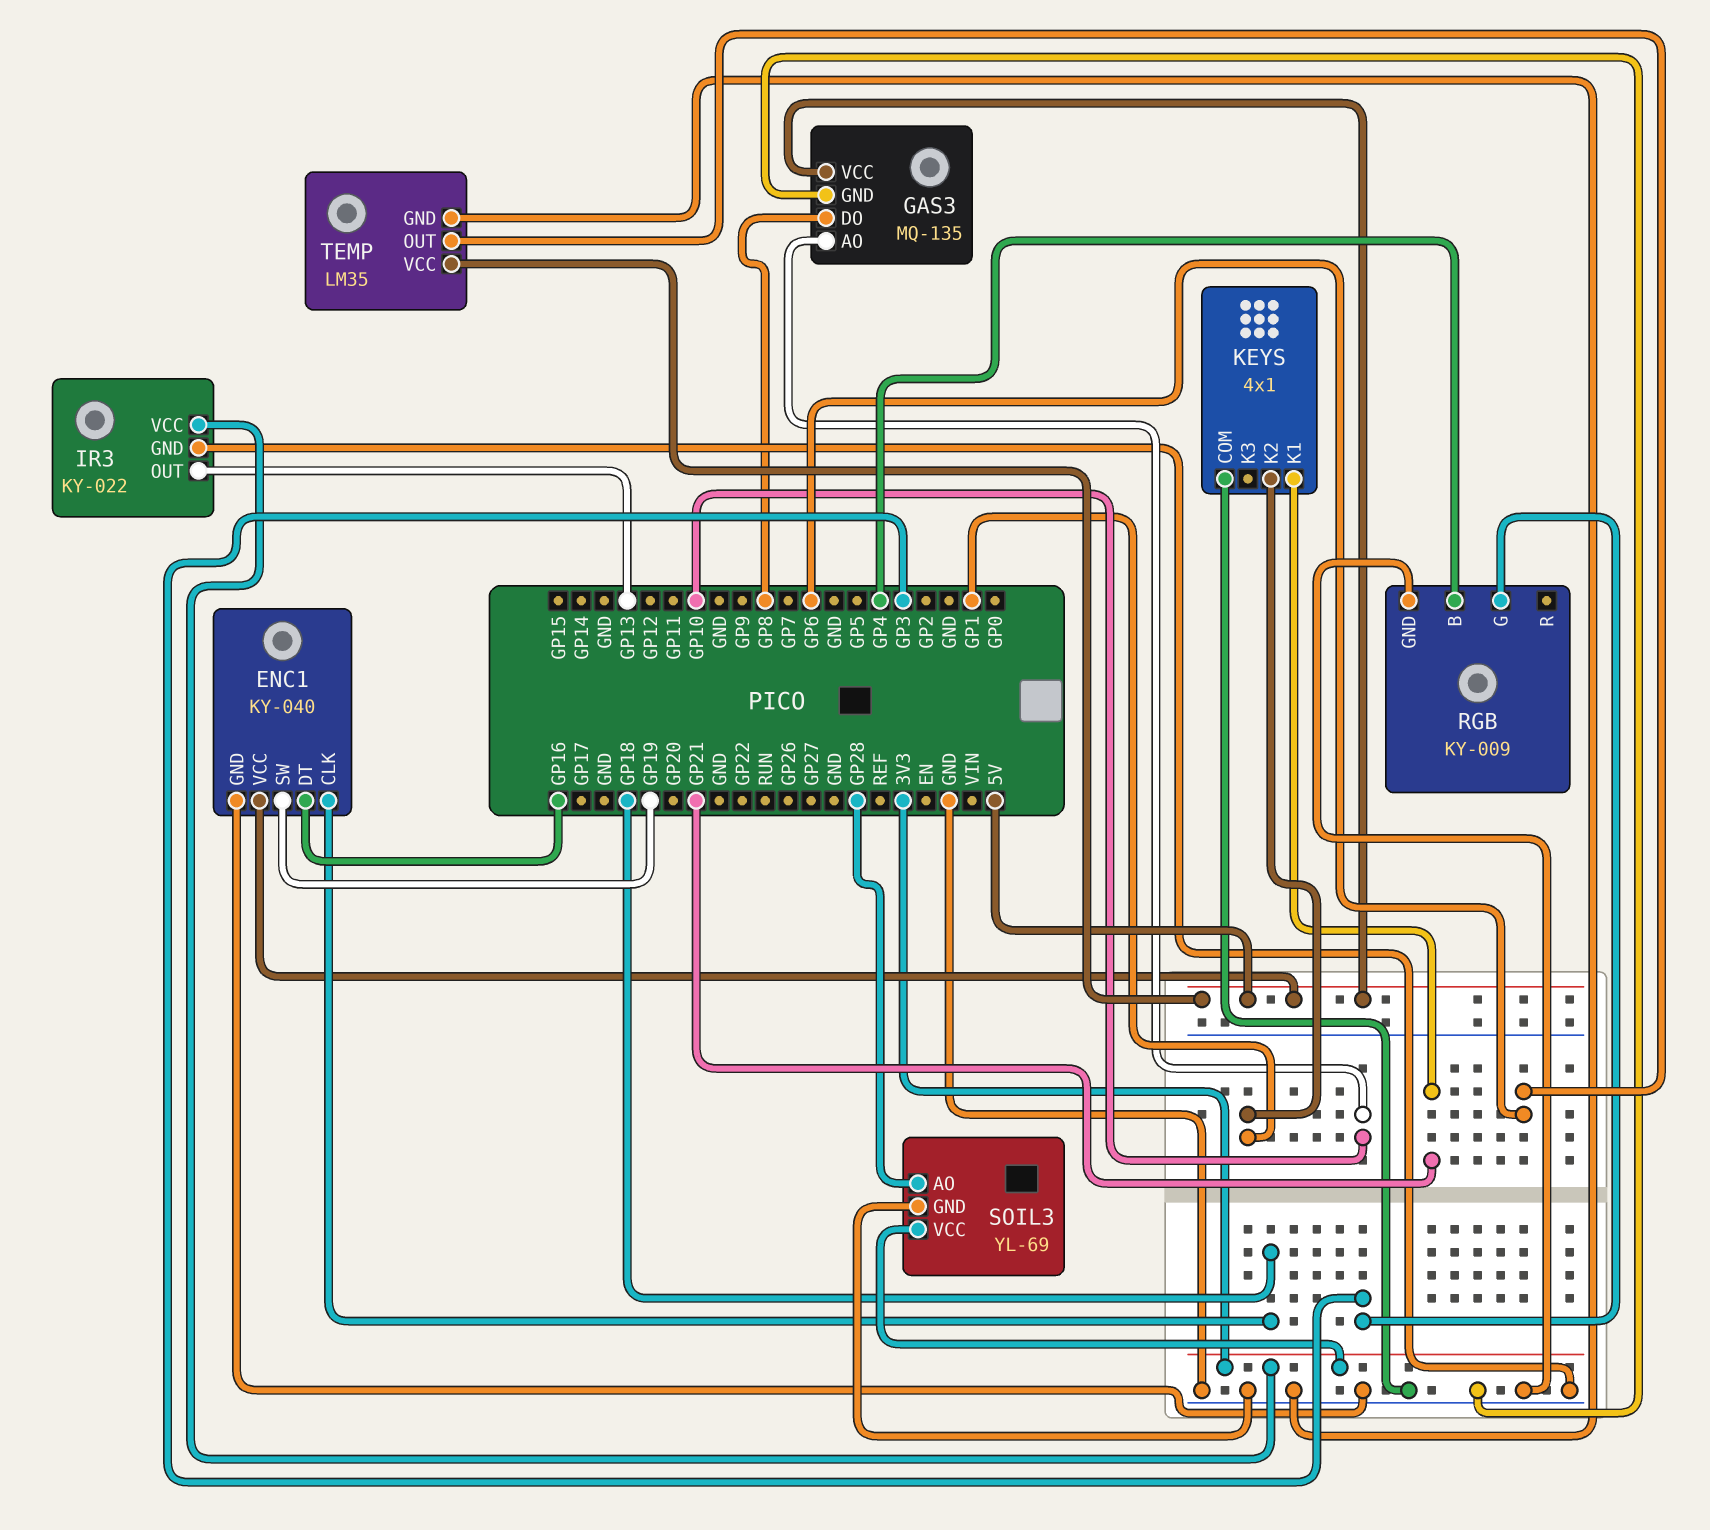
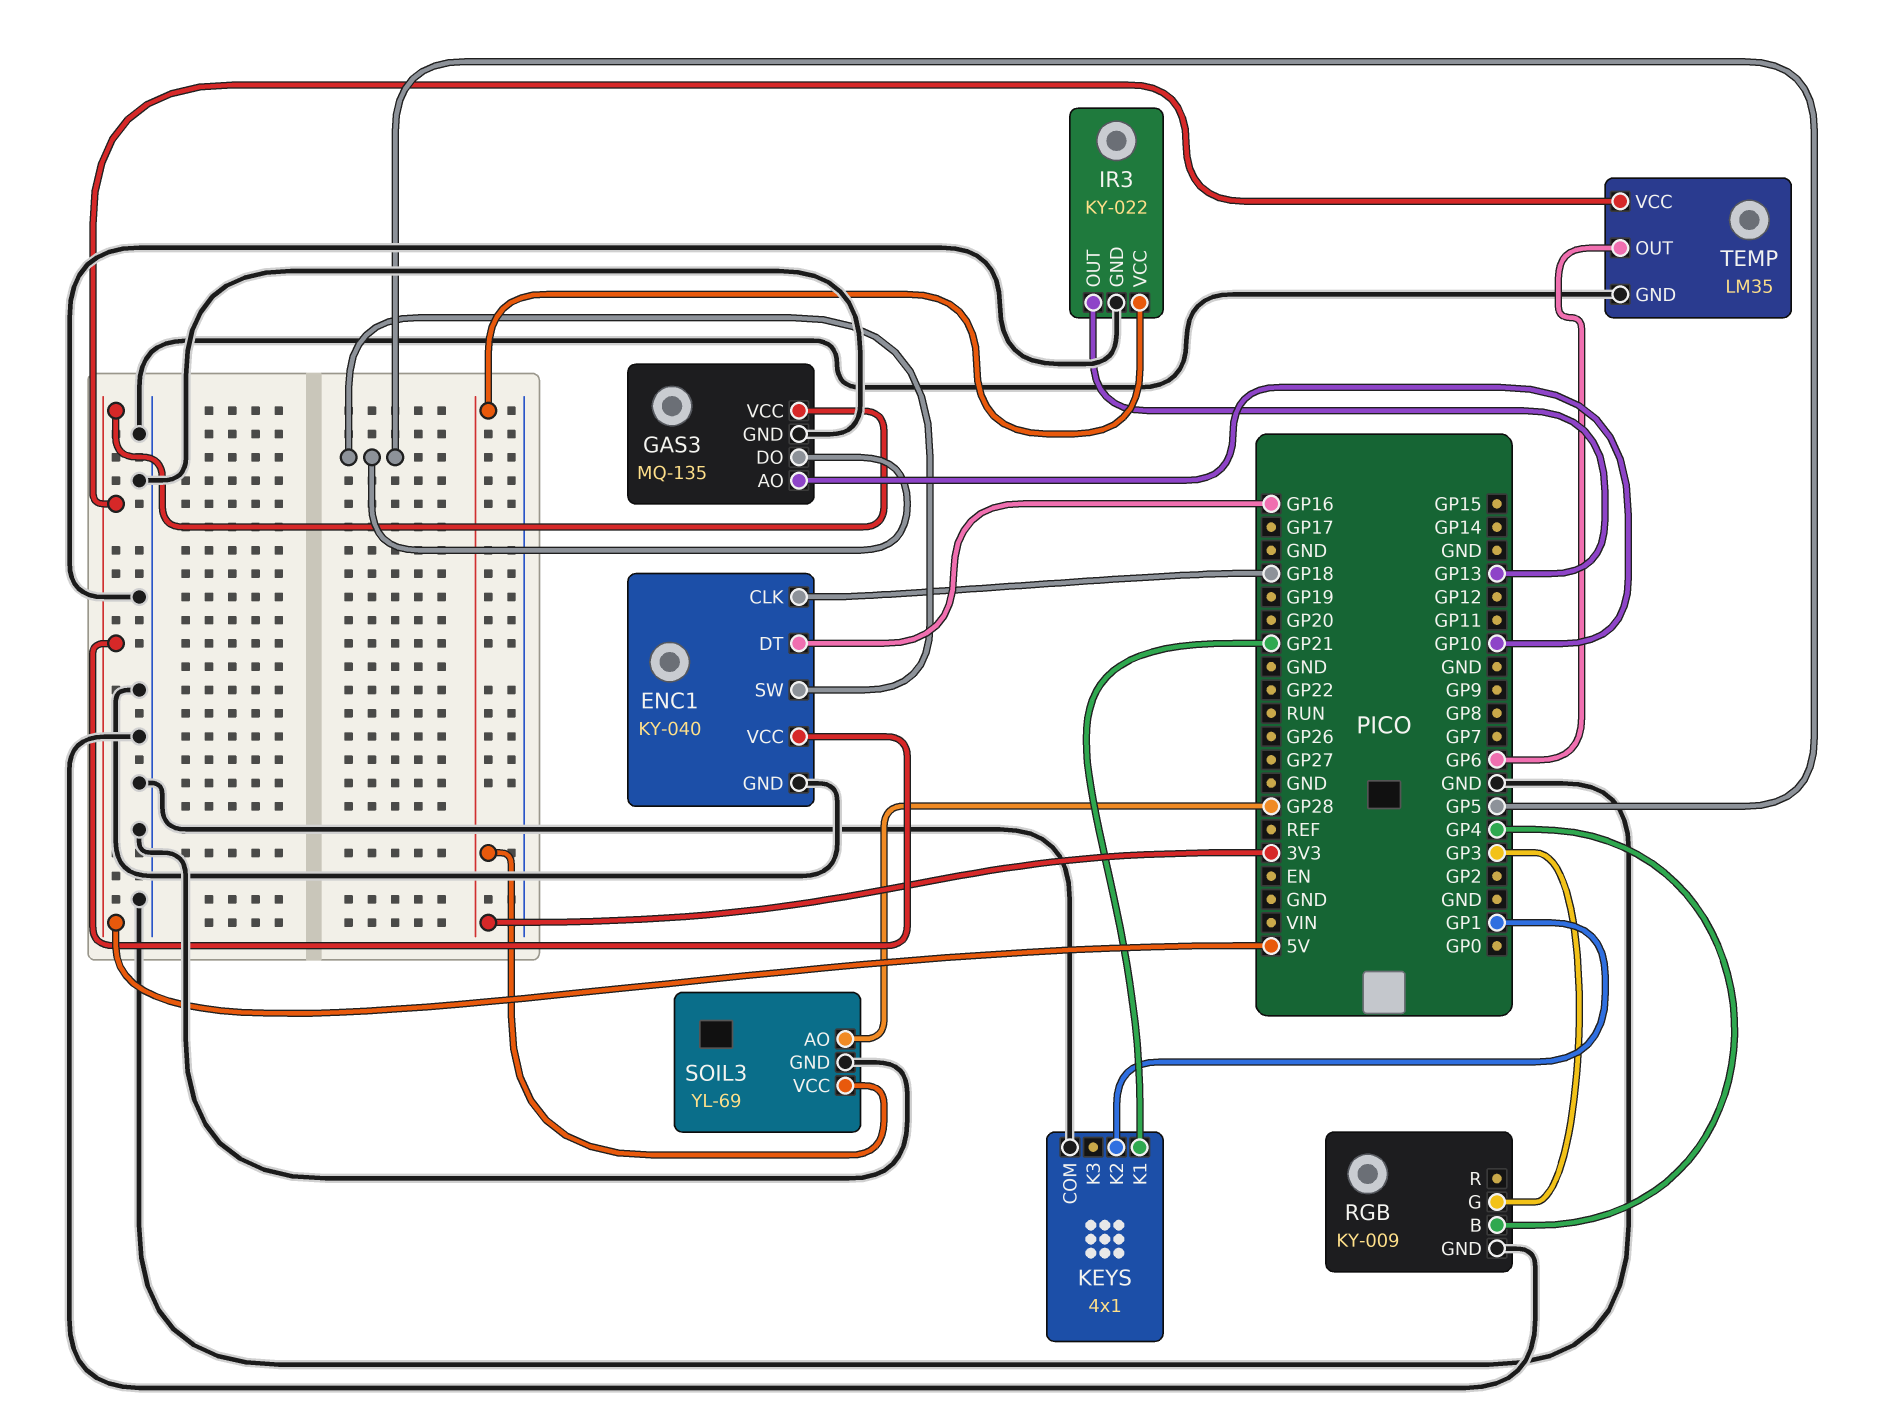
ENC1 pin SW: GP19 -> GP5
GAS3 pin DO: GP8 -> GP5

